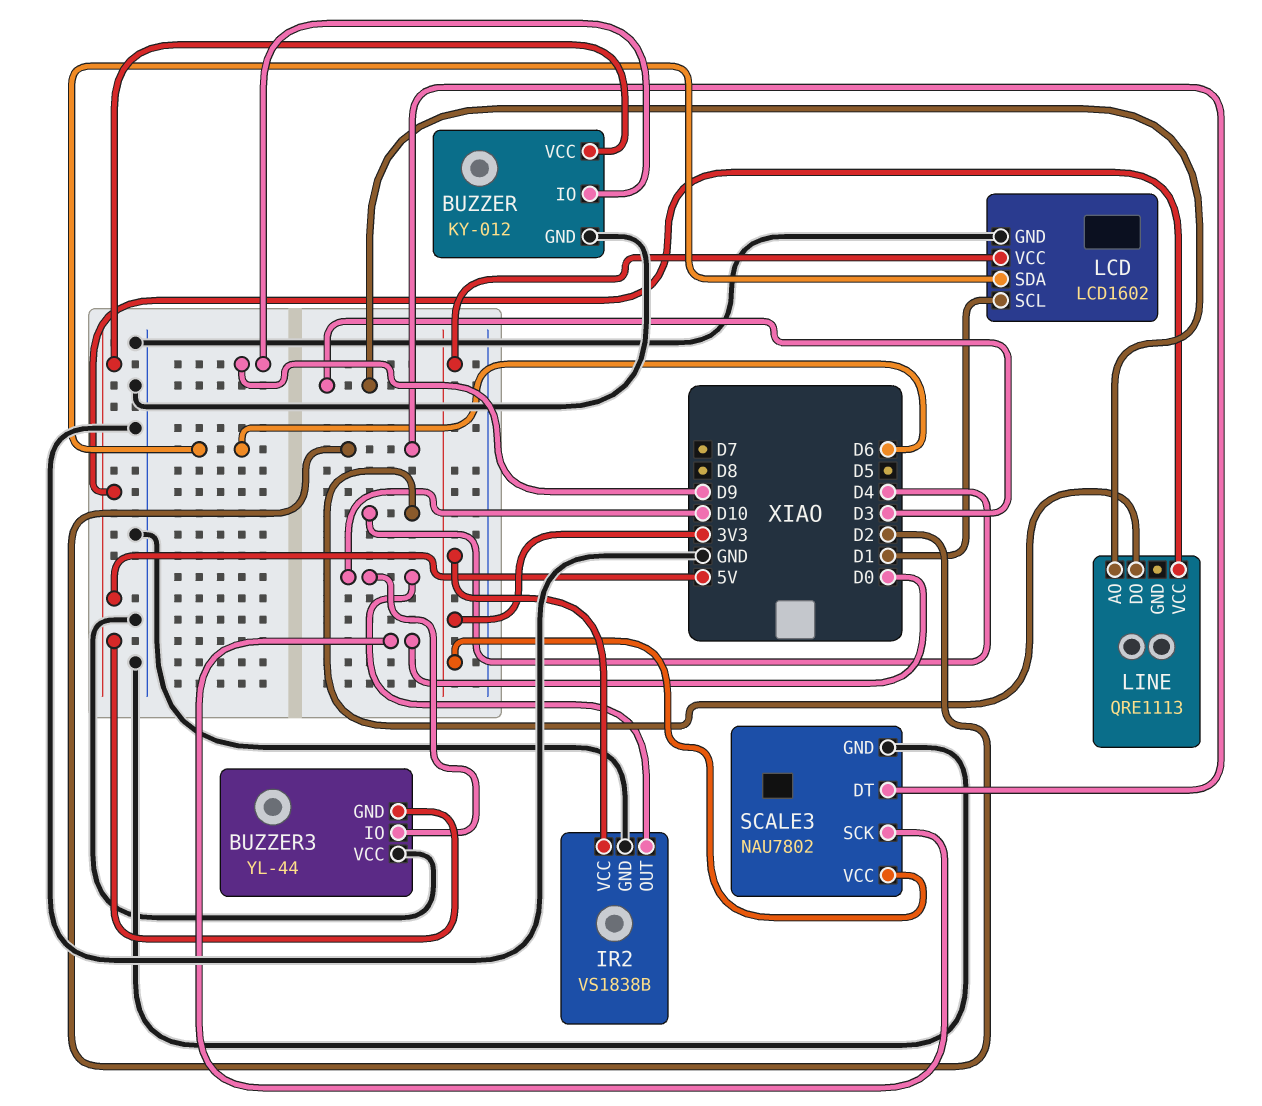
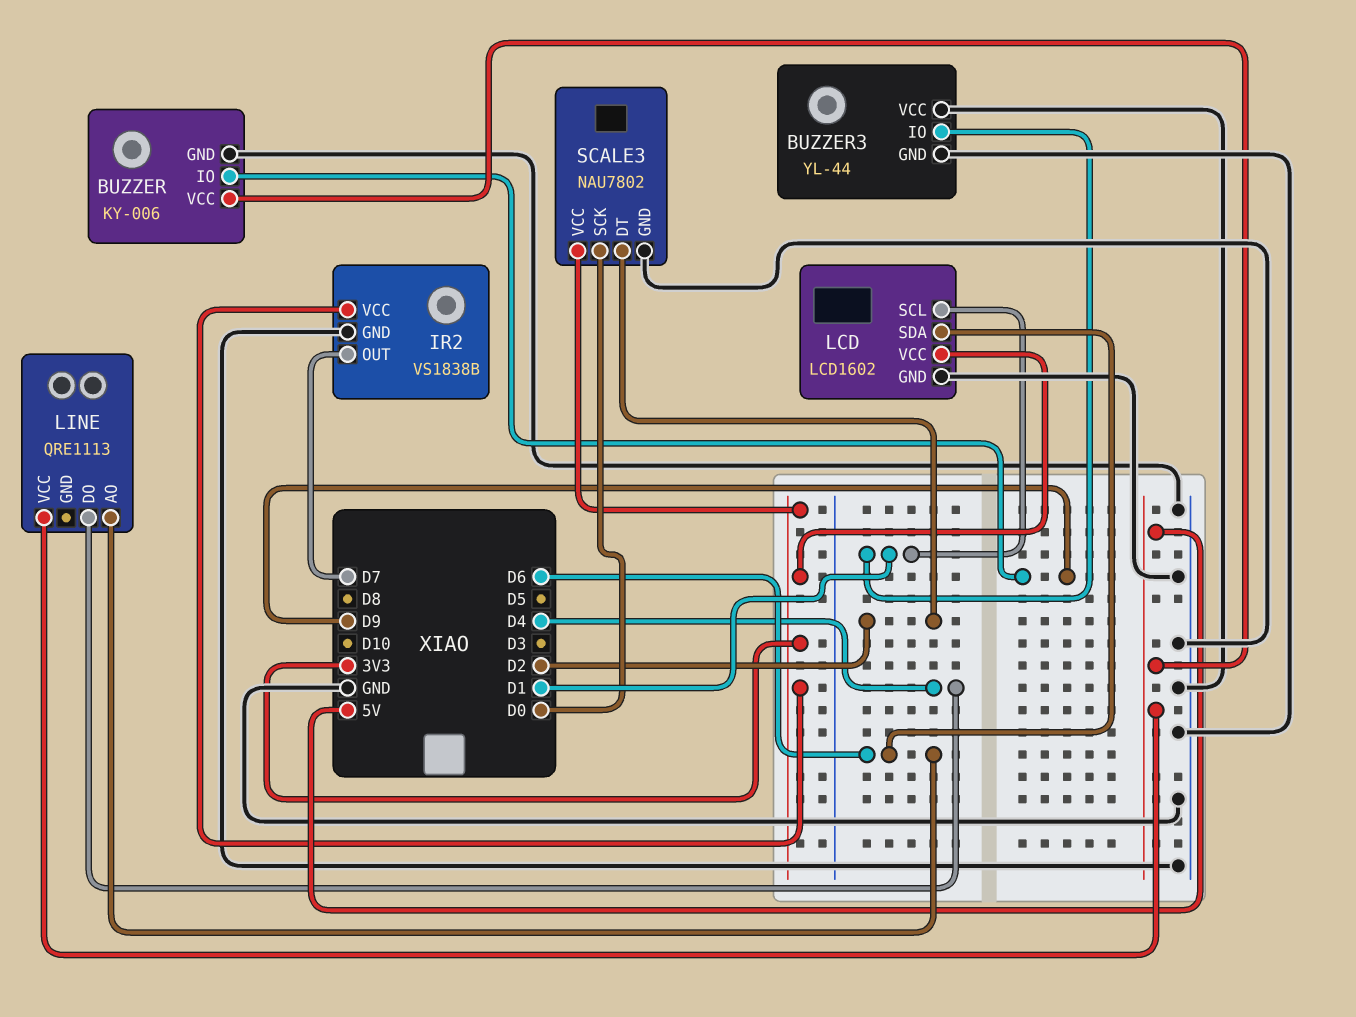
BUZZER: KY-012 -> KY-006
BUZZER3 pin GND: 5V -> GND
BUZZER3 pin IO: D10 -> D1
IR2 pin OUT: D10 -> D7
LINE pin AO: D3 -> D6

